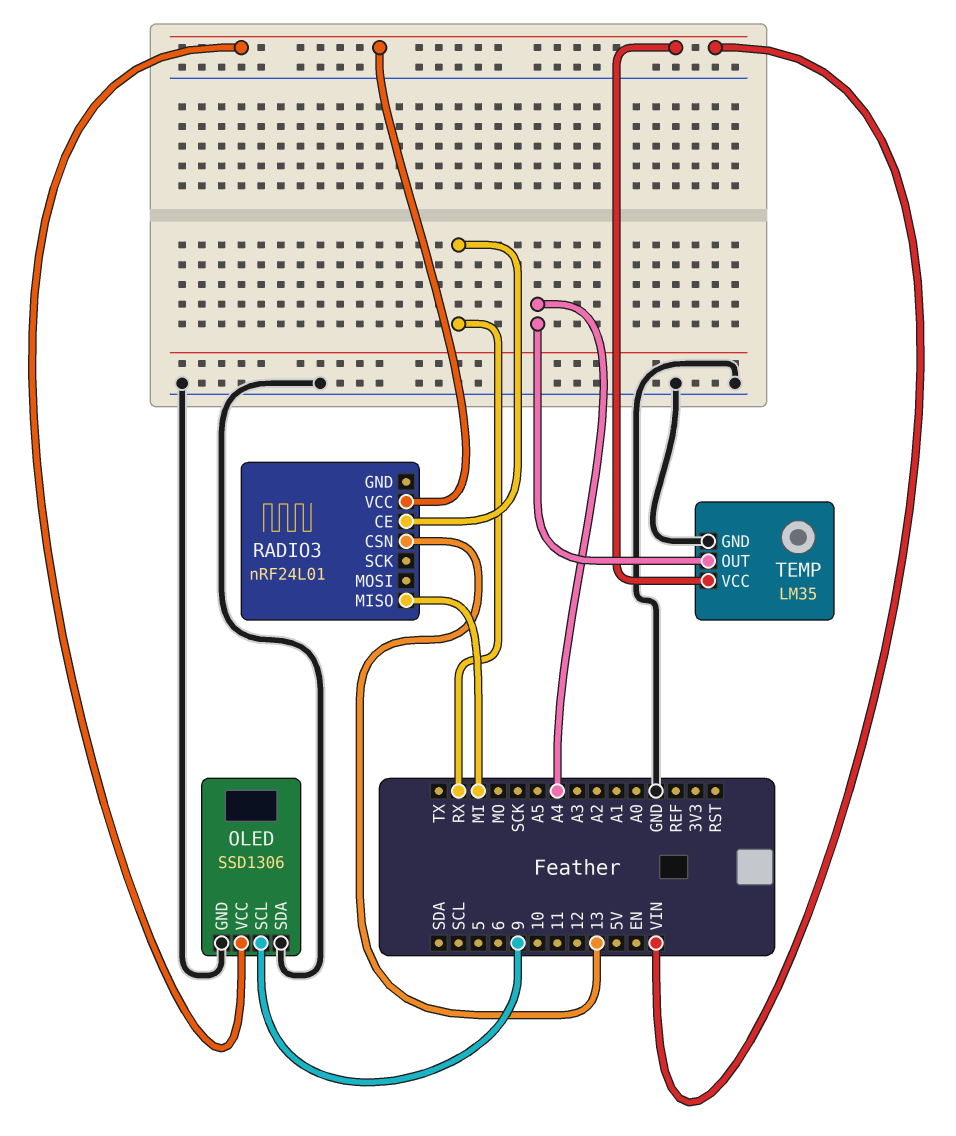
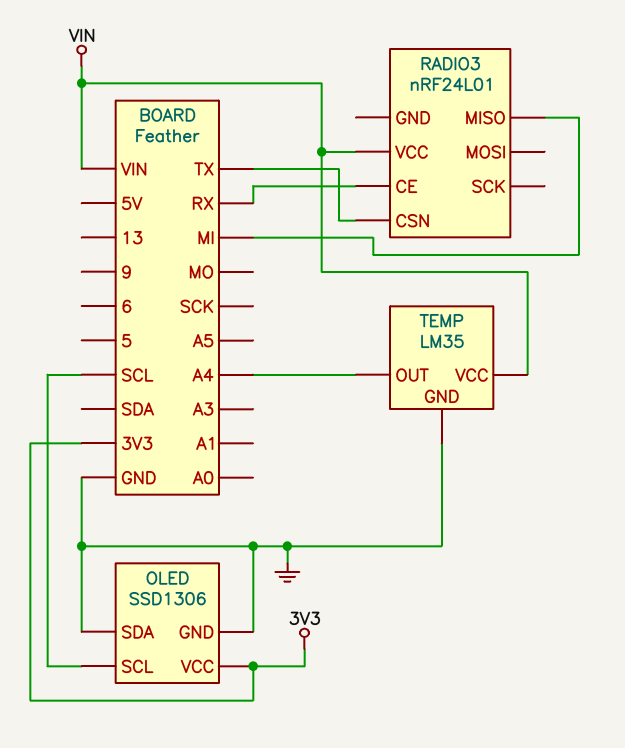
OLED pin SCL: 9 -> SCL
OLED pin VCC: VIN -> 3V3
RADIO3 pin CSN: 13 -> TX

